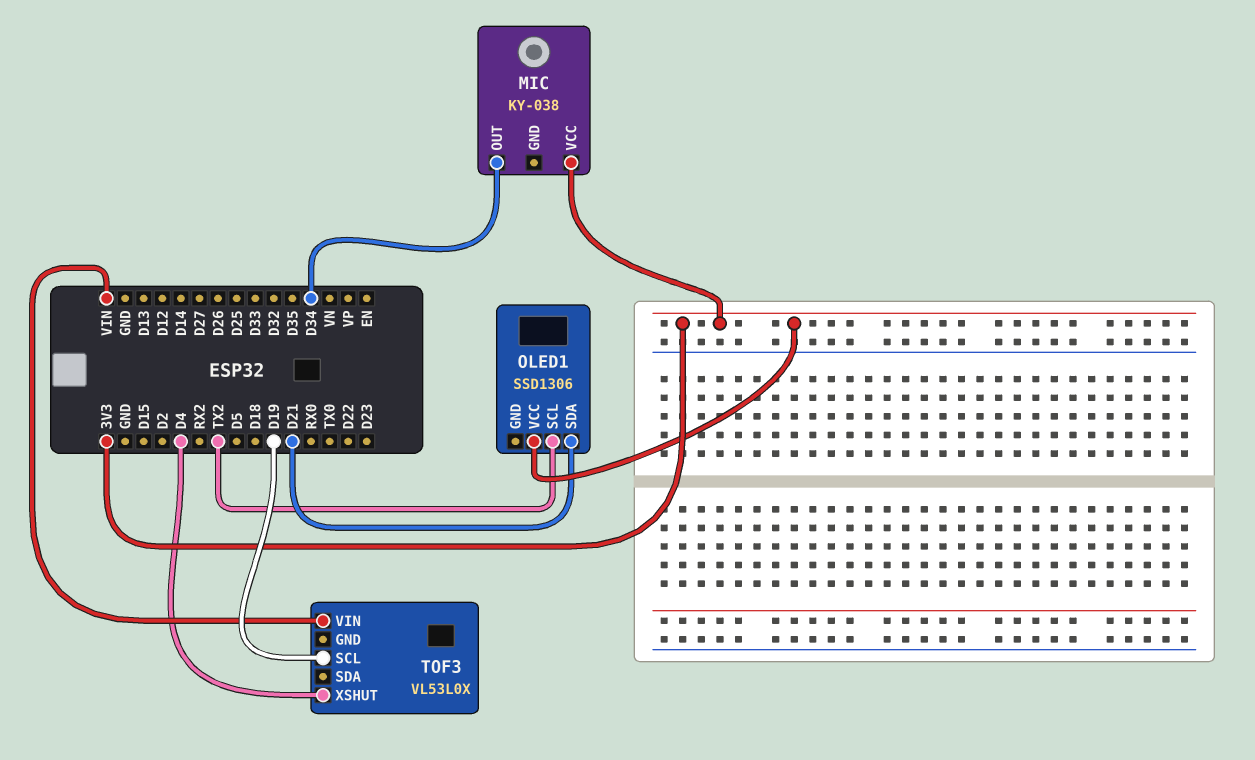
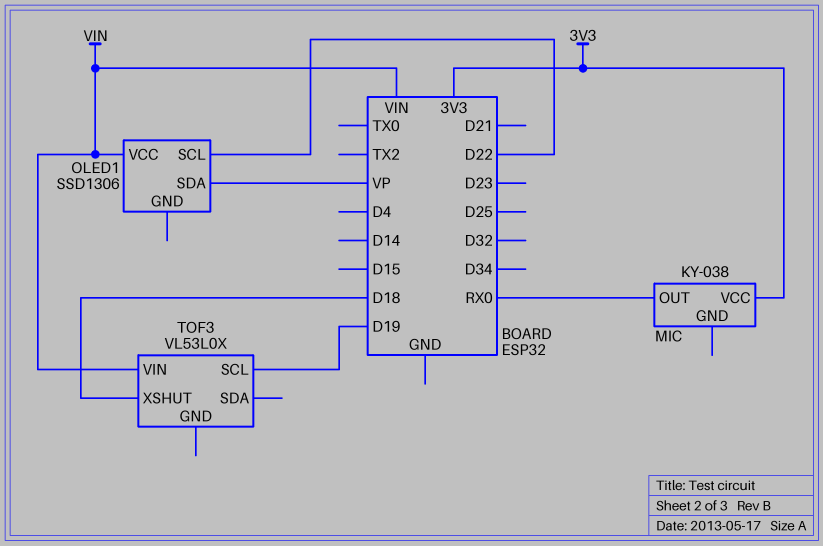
MIC pin OUT: D34 -> RX0
OLED1 pin SCL: TX2 -> D22
OLED1 pin SDA: D21 -> VP
OLED1 pin VCC: 3V3 -> VIN
TOF3 pin XSHUT: D4 -> D18

